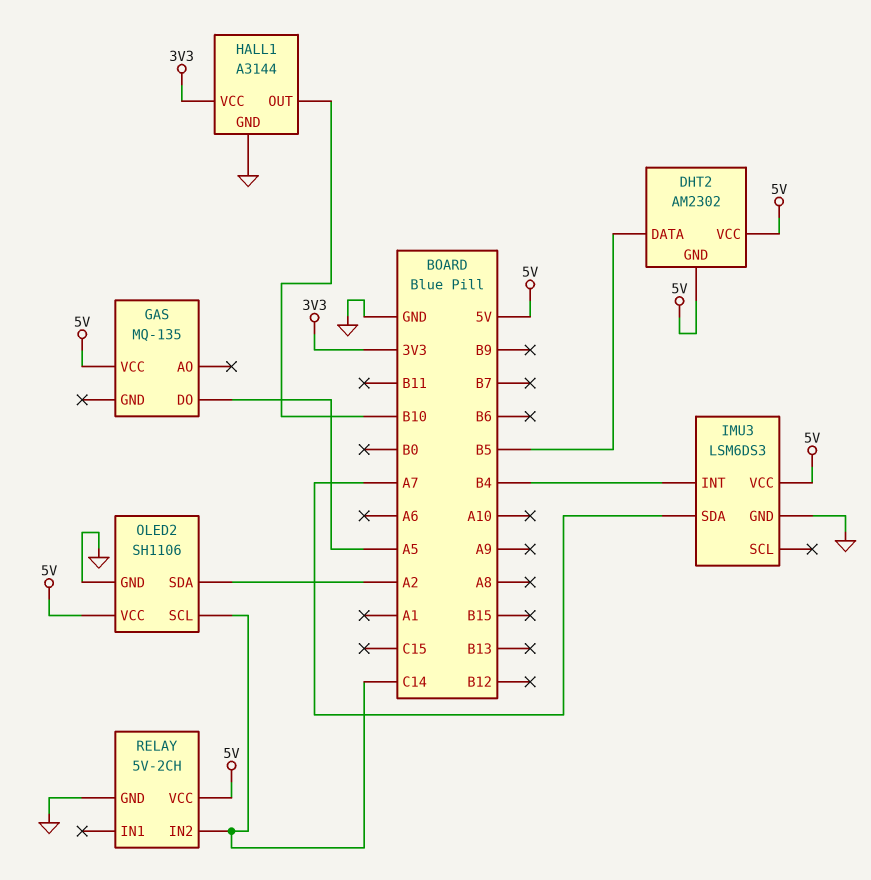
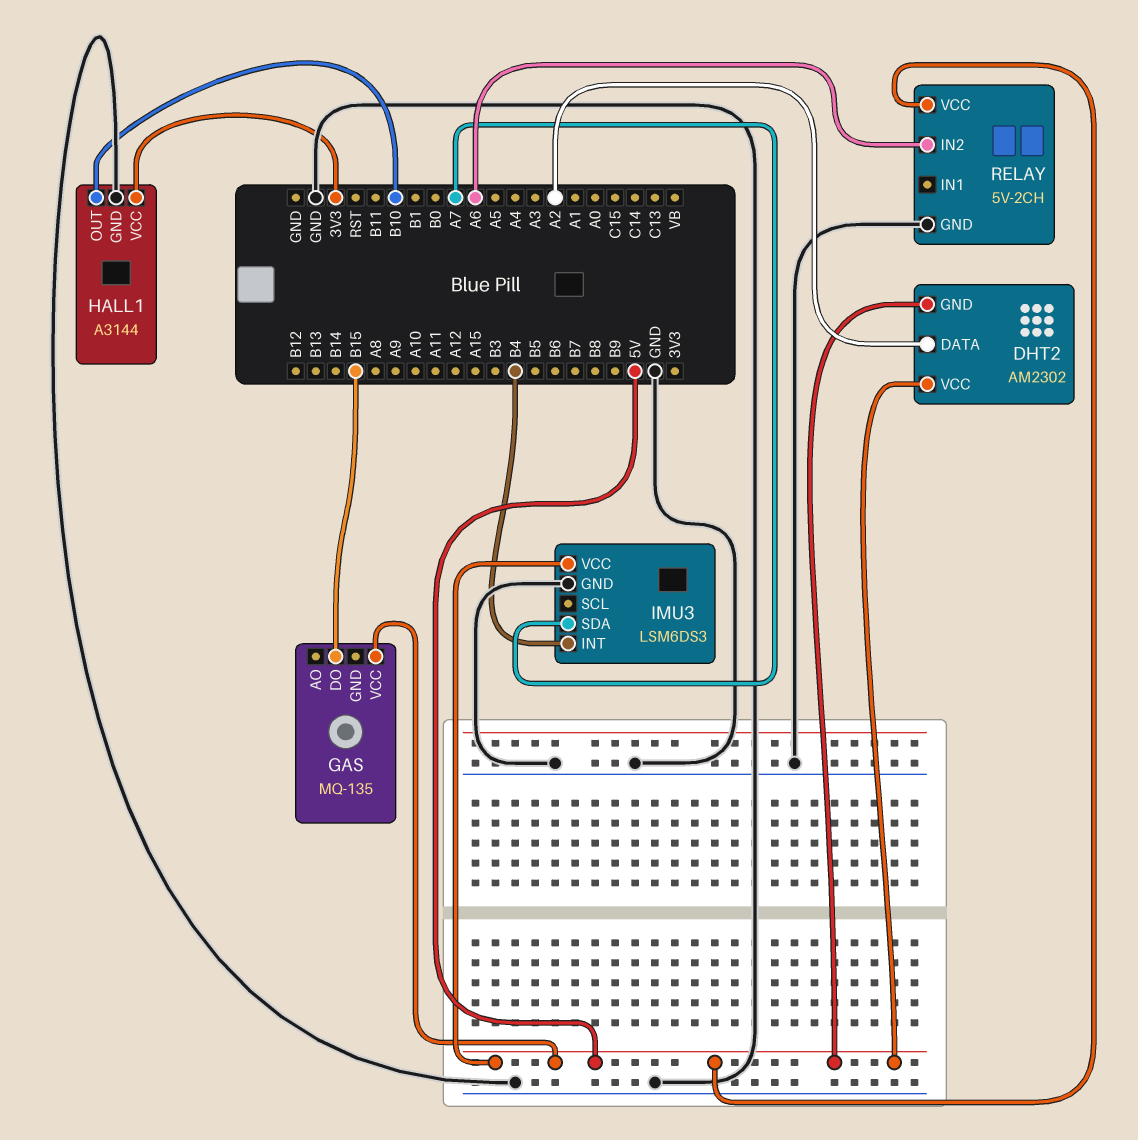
DHT2 pin DATA: B5 -> A2
GAS pin DO: A5 -> B15
OLED2: SH1106 -> none
OLED2 pin GND: GND -> none
OLED2 pin SCL: C14 -> none
OLED2 pin SDA: A2 -> none
OLED2 pin VCC: 5V -> none
RELAY pin IN2: C14 -> A6

